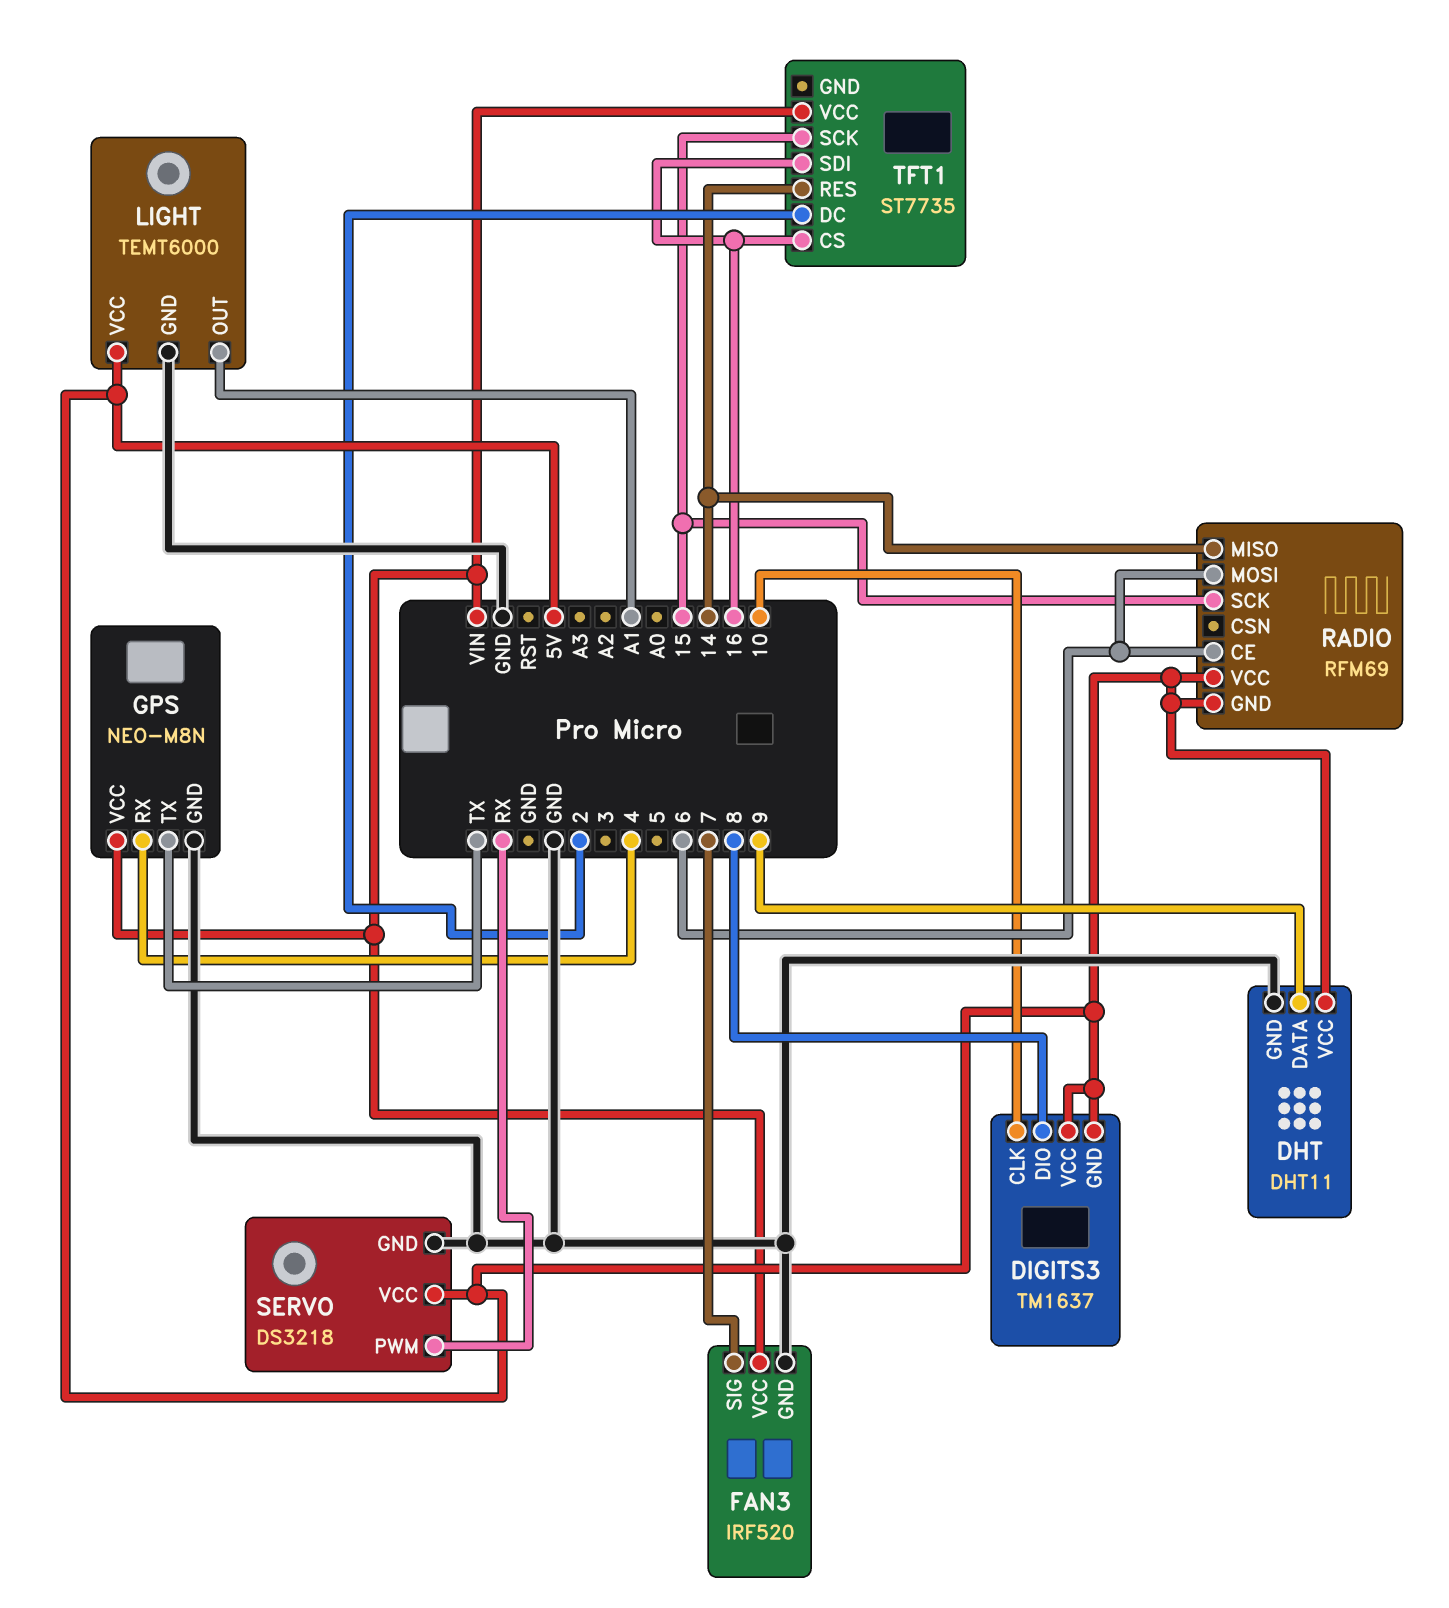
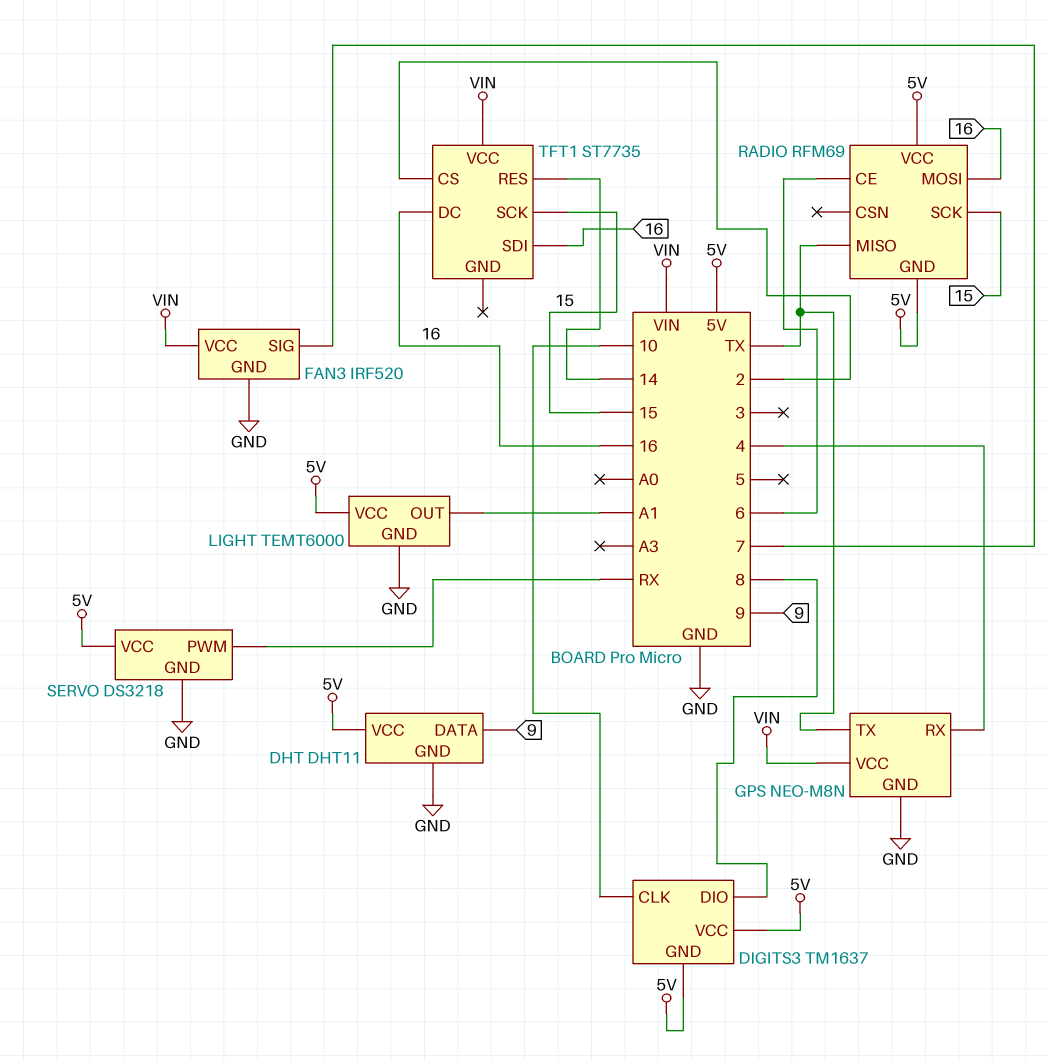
RADIO pin MISO: 14 -> TX
RADIO pin MOSI: 6 -> 16
TFT1 pin CS: 16 -> 2
TFT1 pin DC: 2 -> 16

